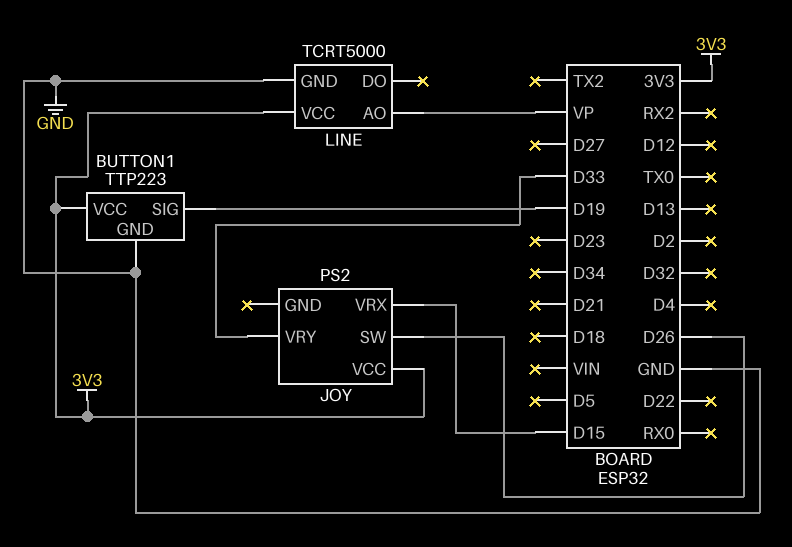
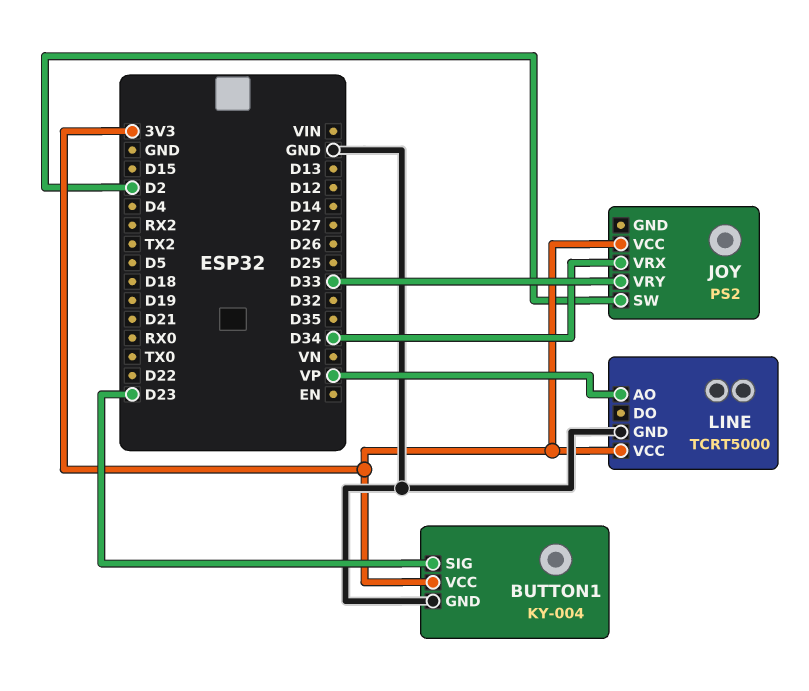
BUTTON1: TTP223 -> KY-004
BUTTON1 pin SIG: D19 -> D23
JOY pin SW: D26 -> D2
JOY pin VRX: D15 -> D34

